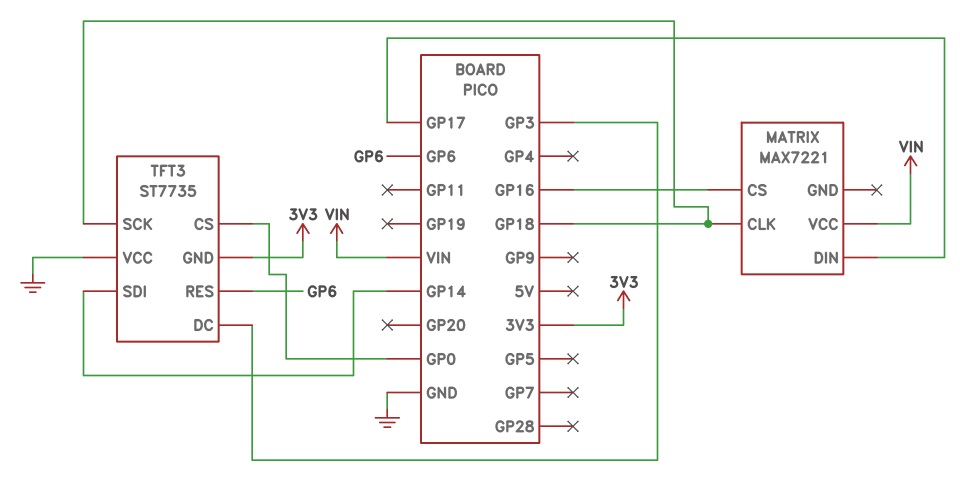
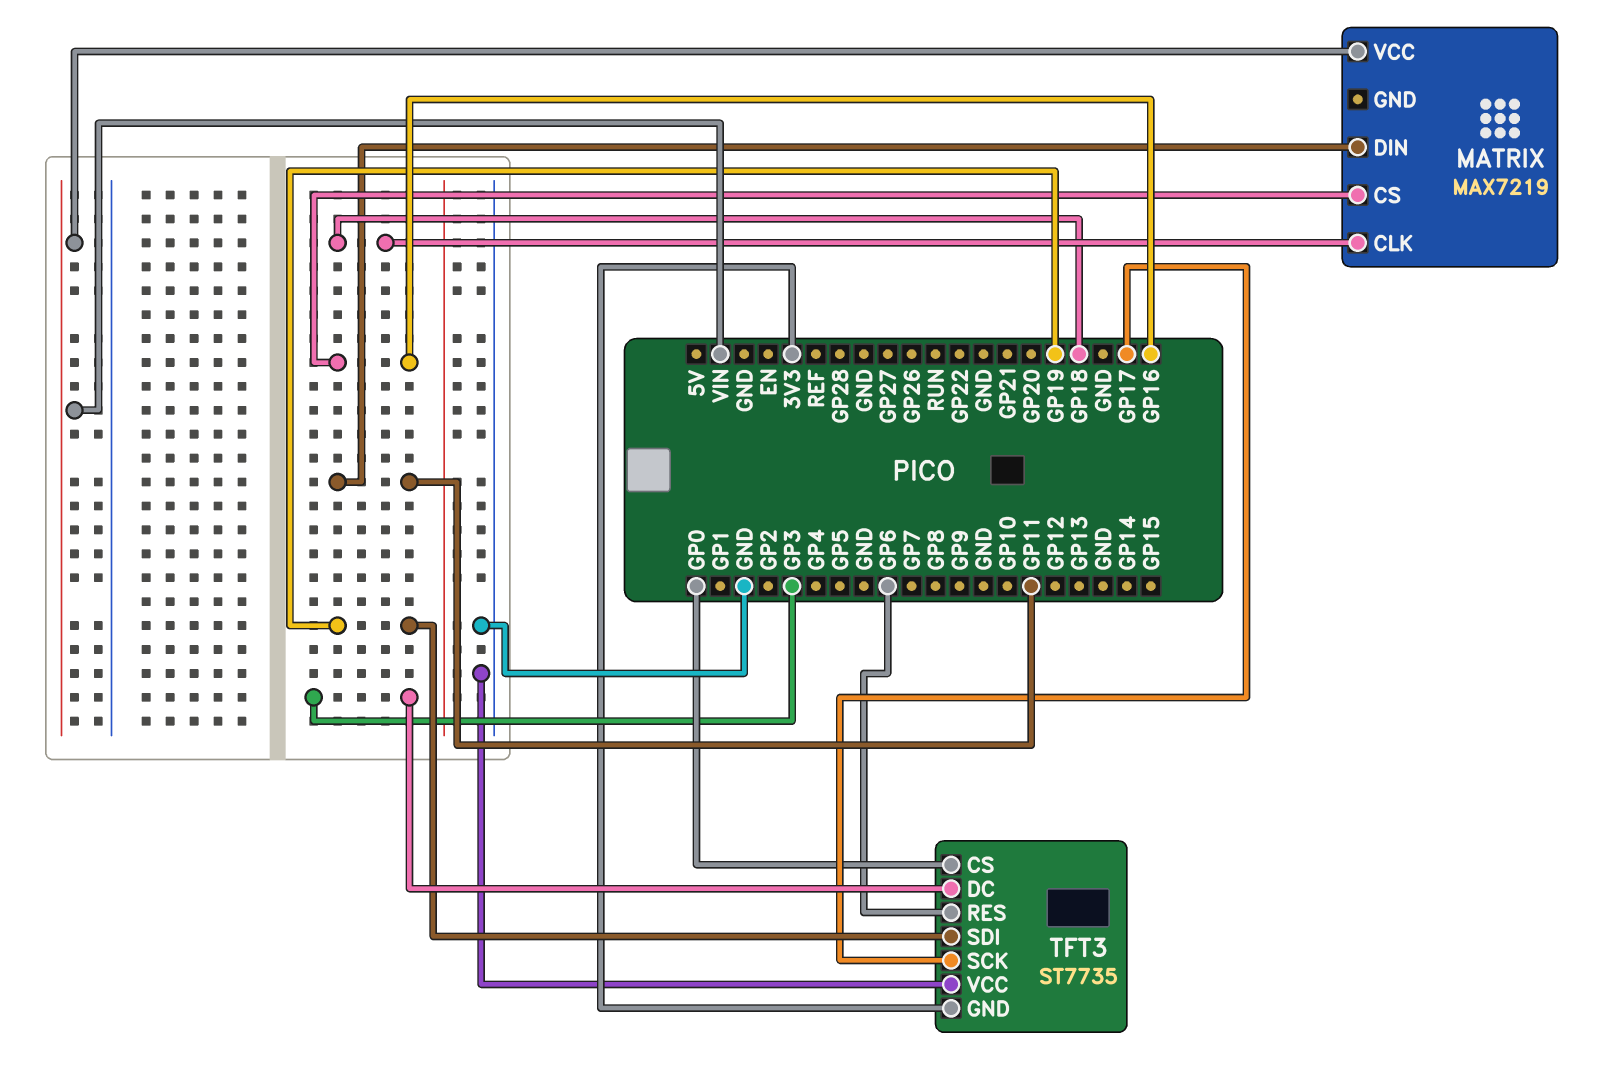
MATRIX: MAX7221 -> MAX7219
MATRIX pin DIN: GP17 -> GP11
TFT3 pin SCK: GP18 -> GP17
TFT3 pin SDI: GP14 -> GP19

